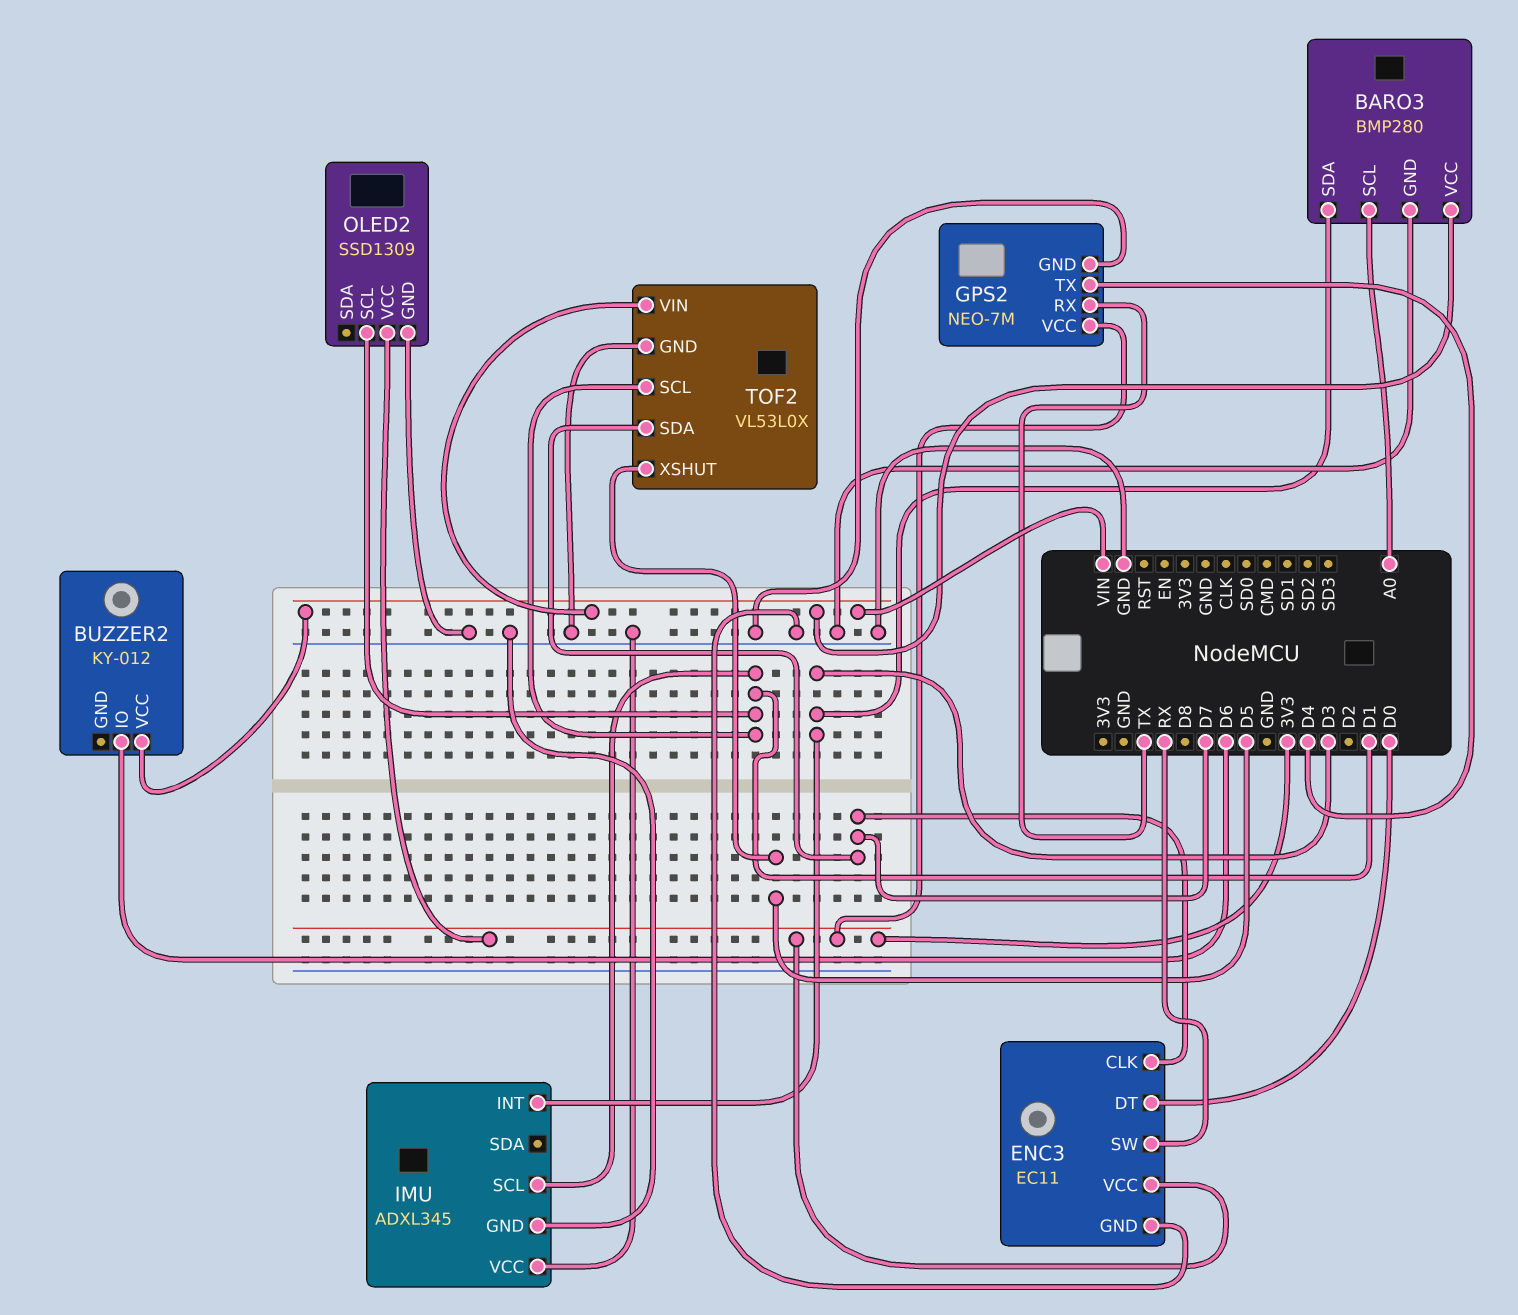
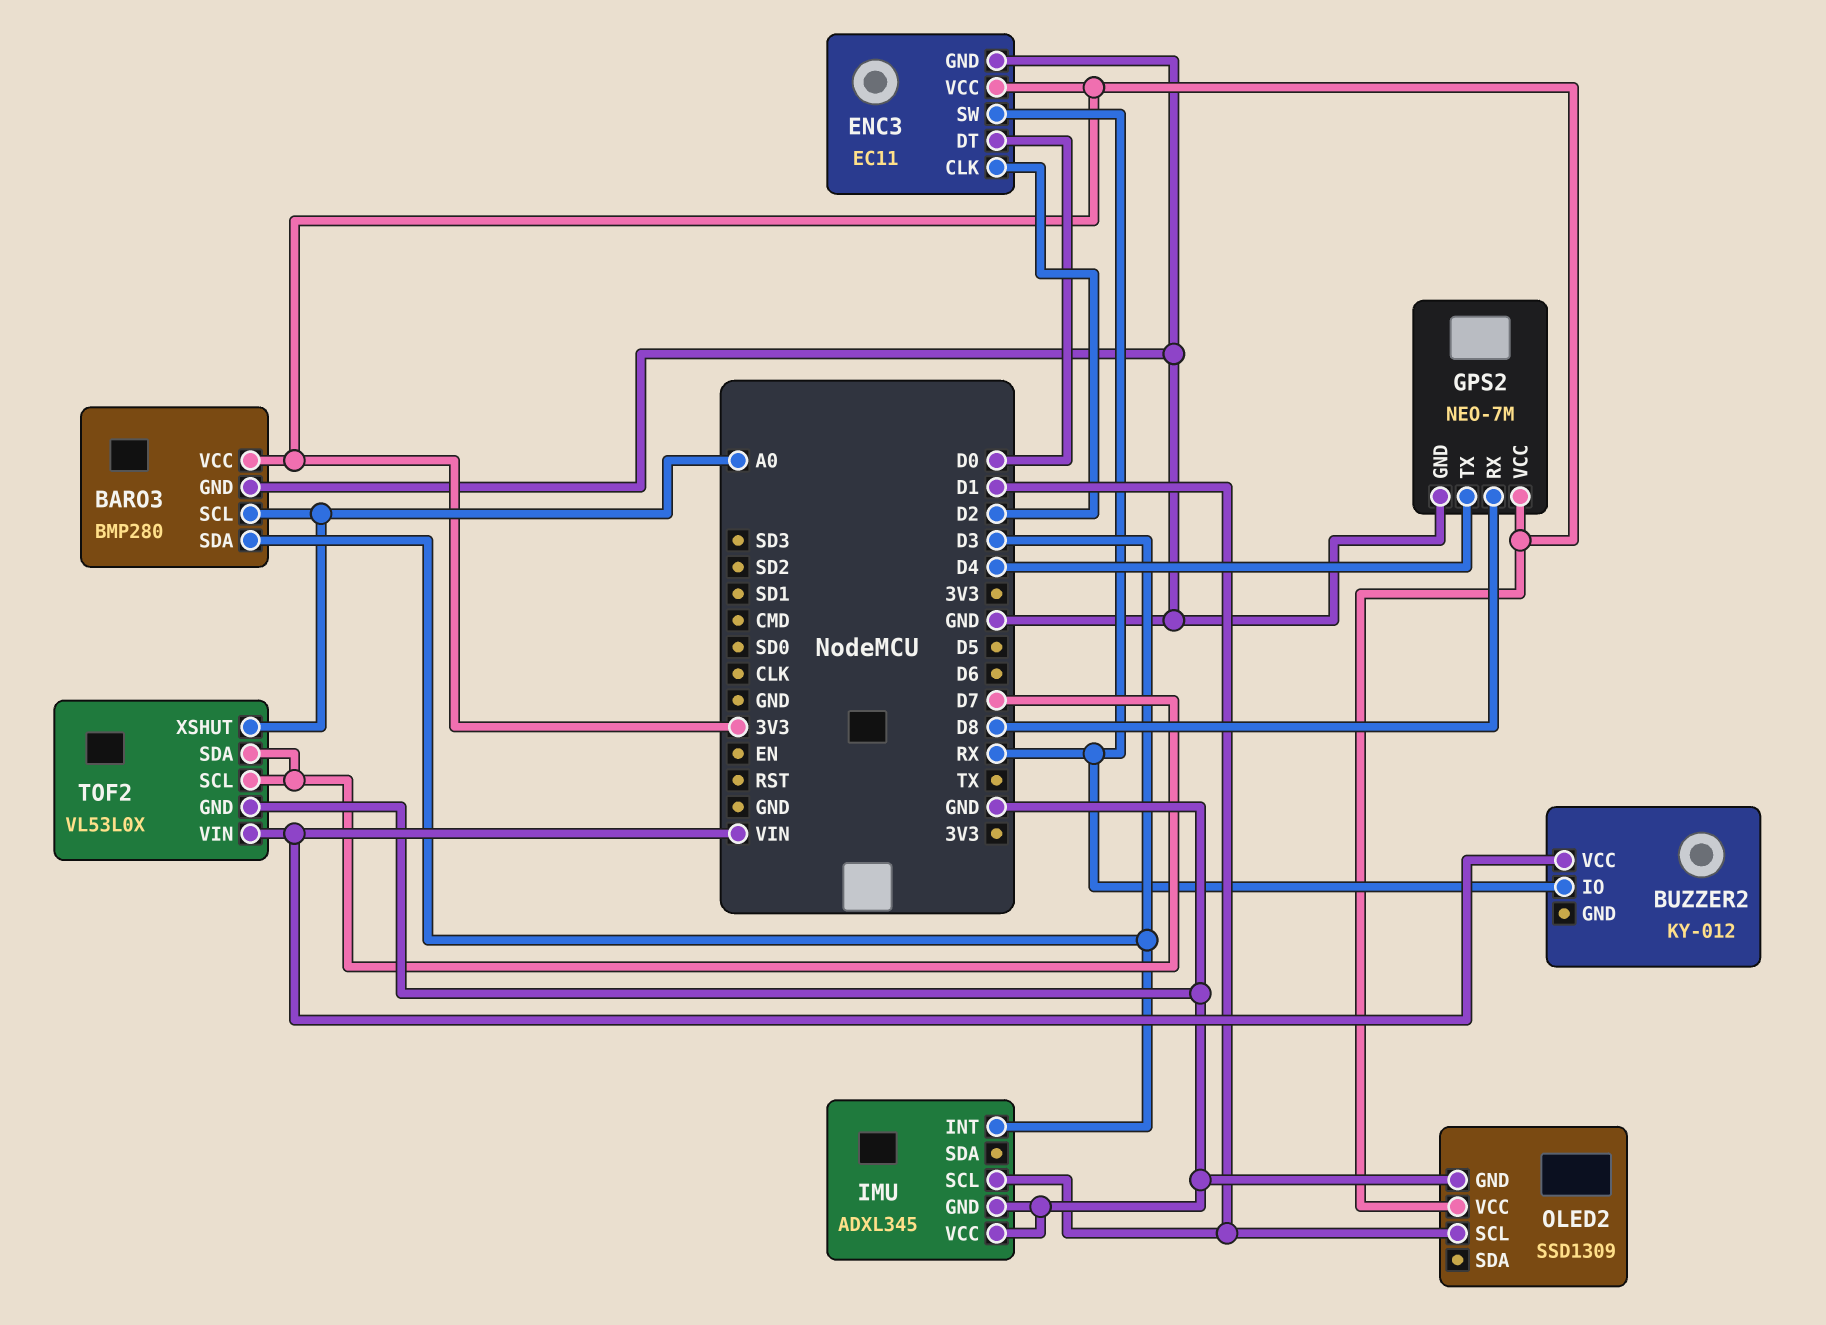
BARO3 pin VCC: VIN -> 3V3
BUZZER2 pin IO: D6 -> RX
ENC3 pin CLK: D7 -> D2
GPS2 pin RX: TX -> D8
TOF2 pin SCL: D1 -> D7
TOF2 pin XSHUT: D5 -> A0

